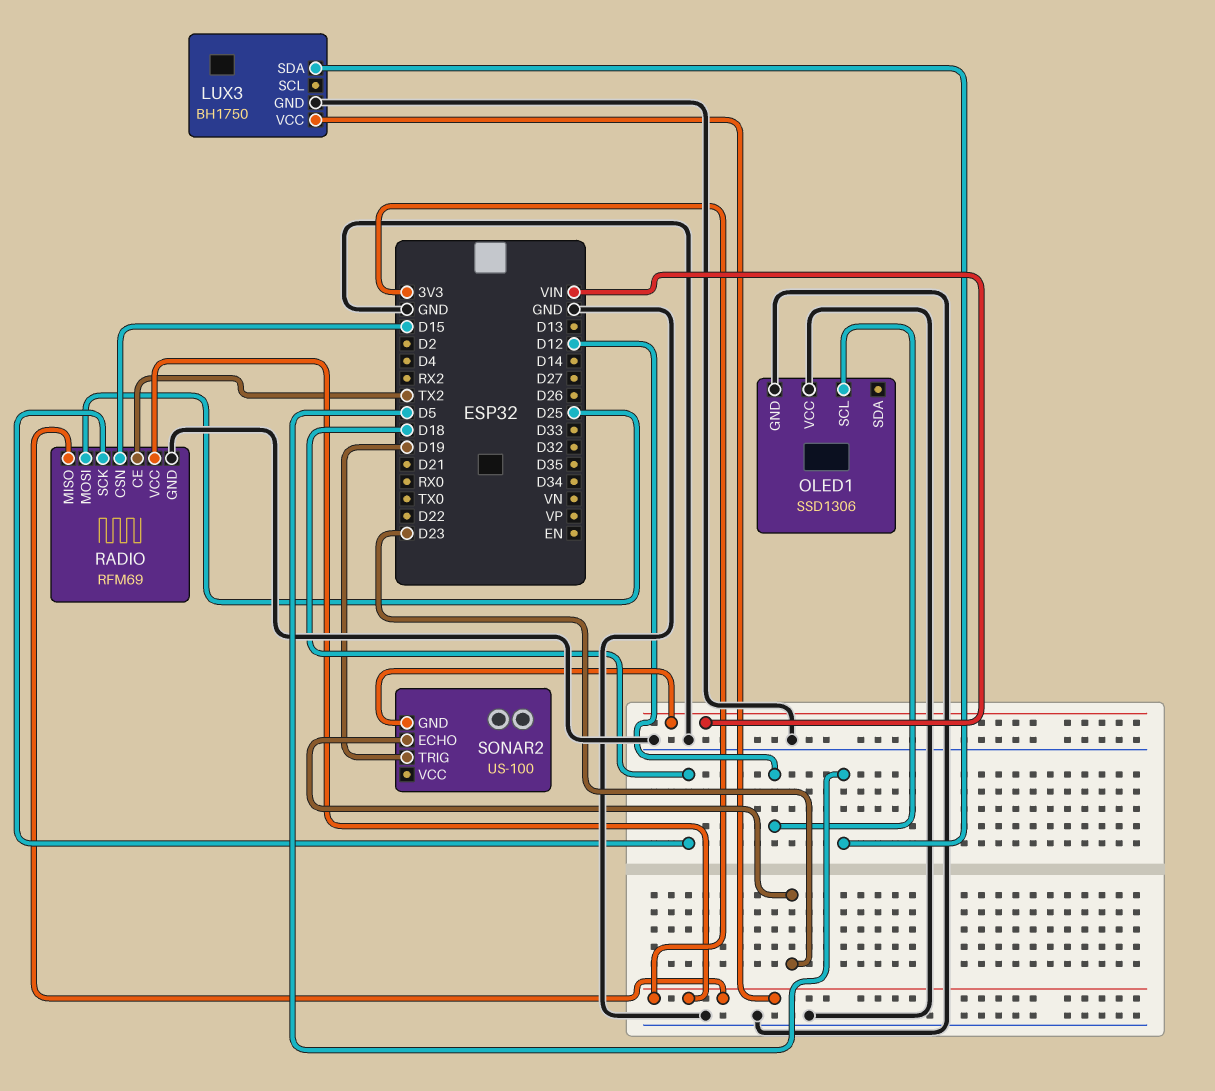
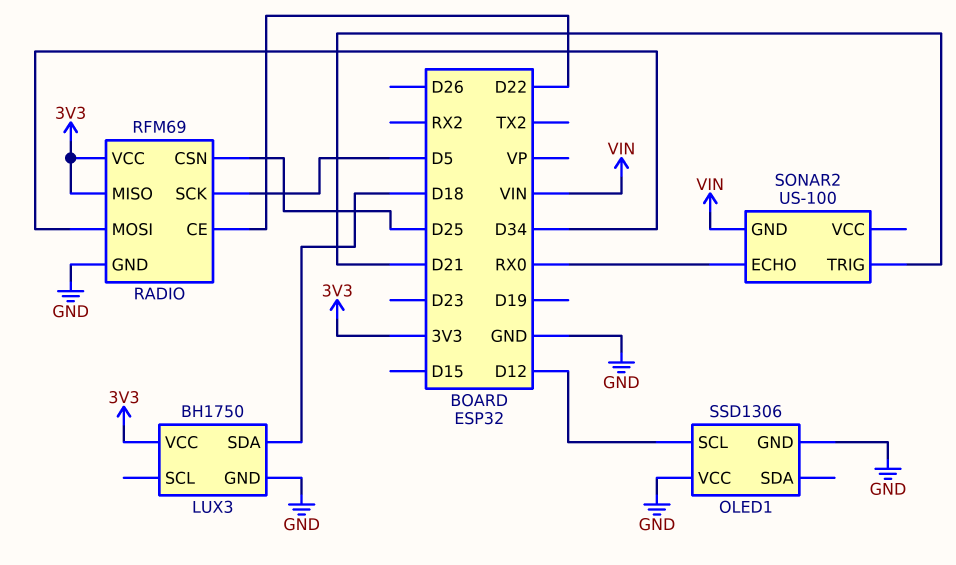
LUX3 pin SDA: D5 -> D18
RADIO pin CE: TX2 -> D22
RADIO pin CSN: D15 -> D25
RADIO pin MOSI: D25 -> D34
RADIO pin SCK: D18 -> D5
SONAR2 pin ECHO: D23 -> RX0
SONAR2 pin TRIG: D19 -> D21

